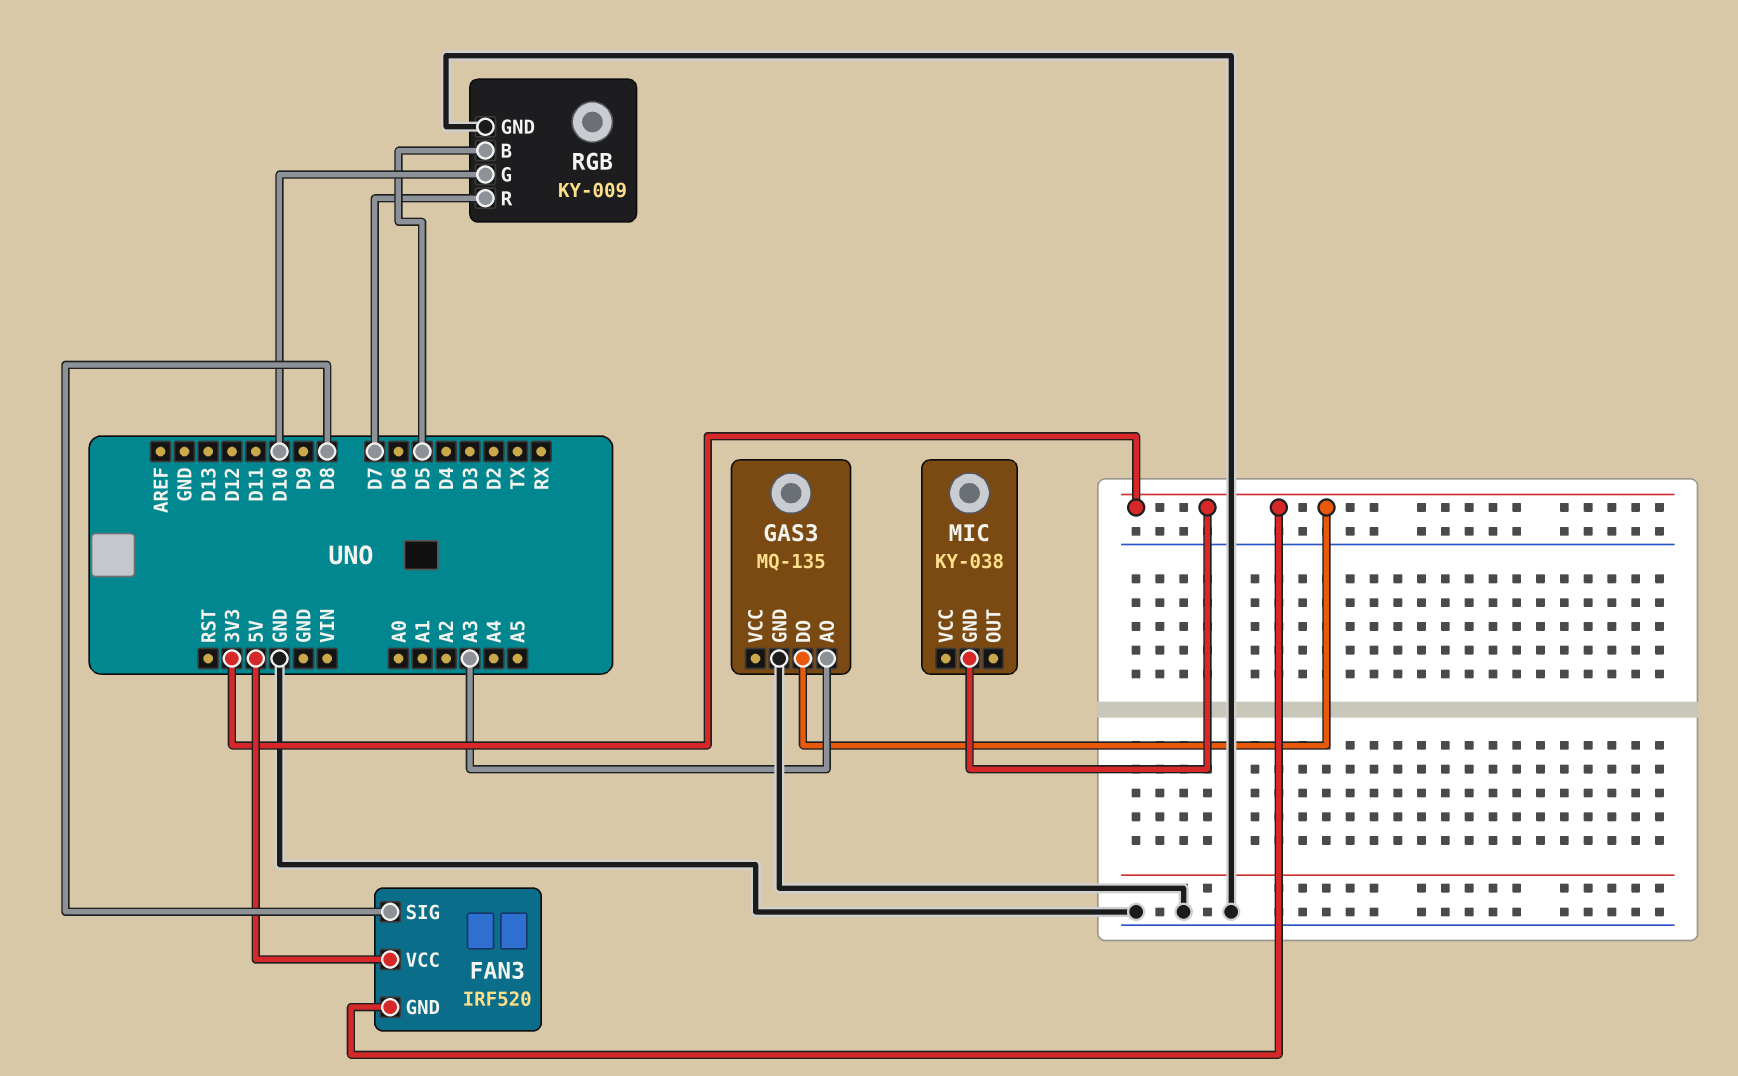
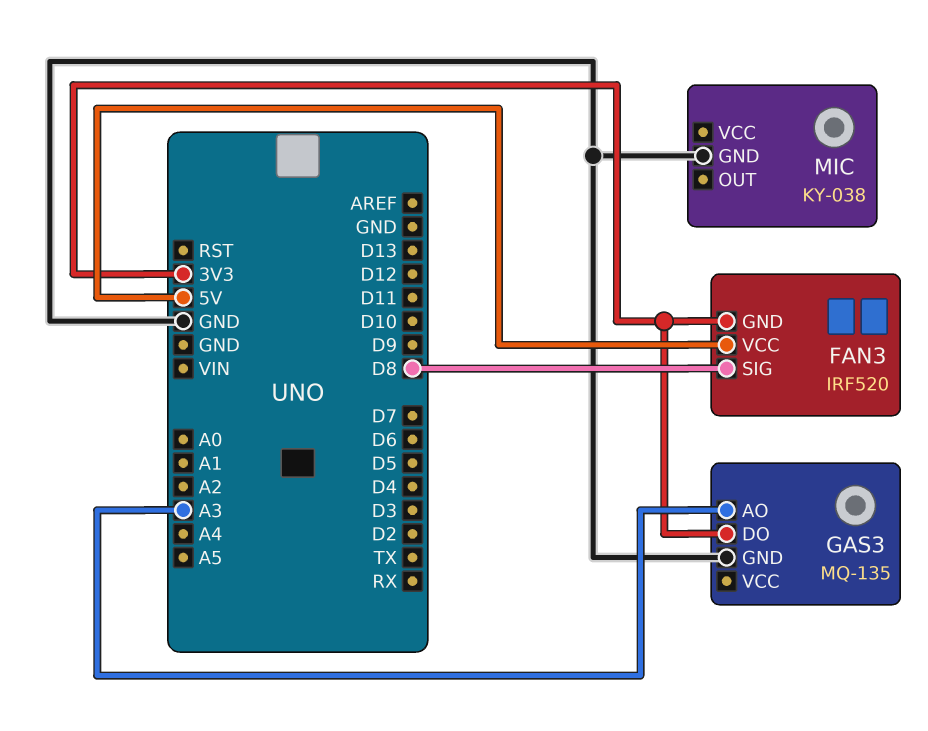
MIC pin GND: 3V3 -> GND
RGB: KY-009 -> none
RGB pin B: D5 -> none
RGB pin G: D10 -> none
RGB pin GND: GND -> none
RGB pin R: D7 -> none

